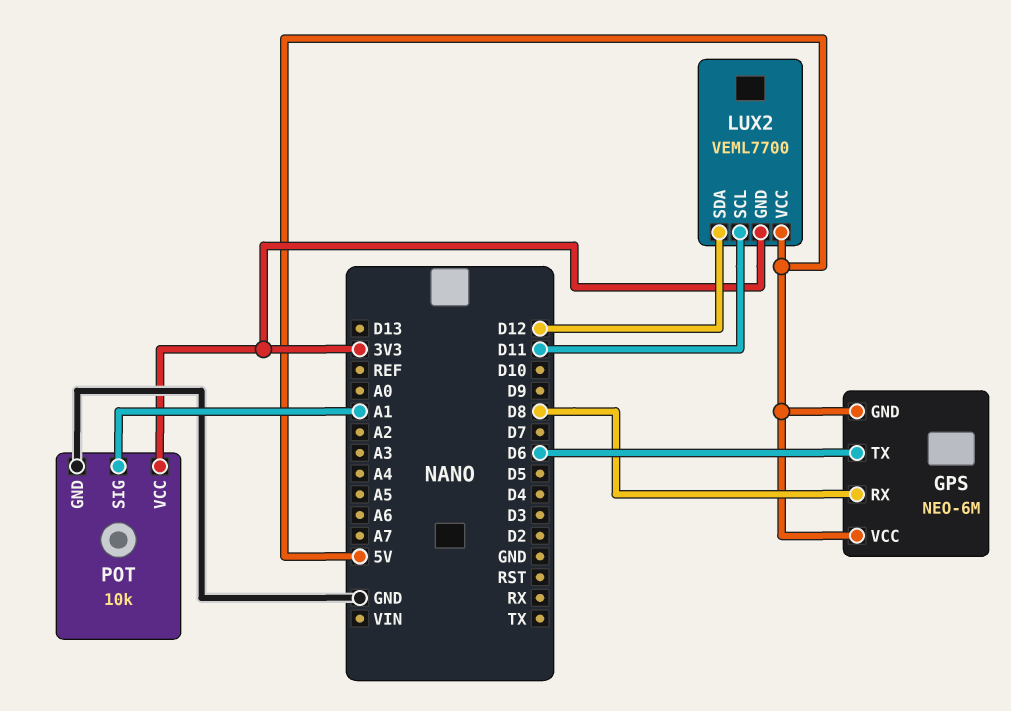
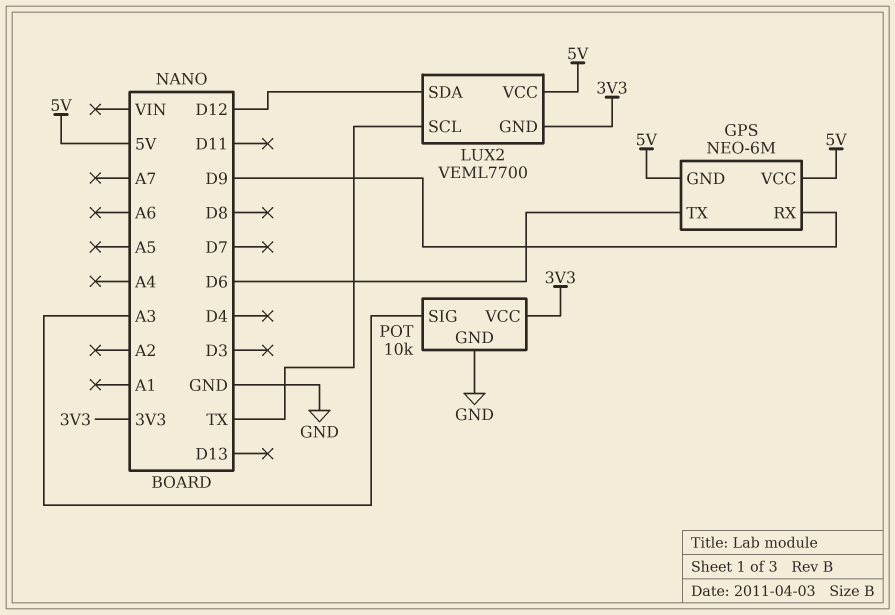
GPS pin RX: D8 -> D9
LUX2 pin SCL: D11 -> TX
POT pin SIG: A1 -> A3

